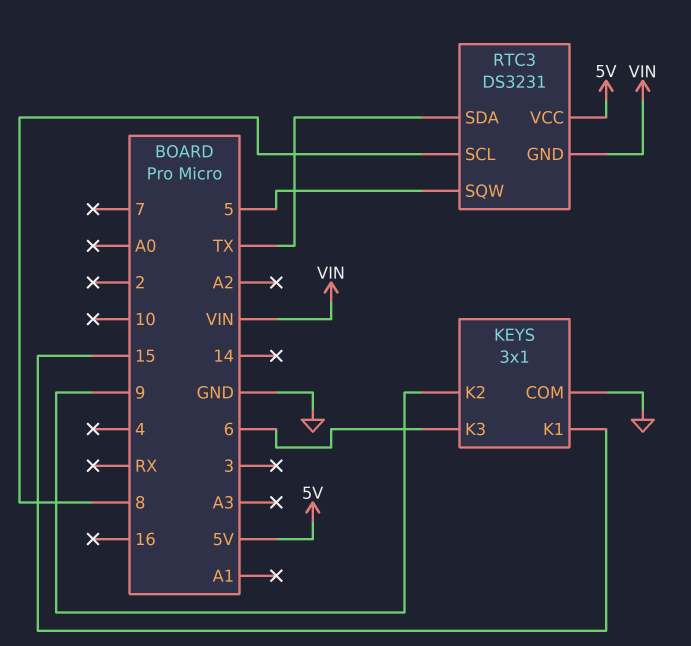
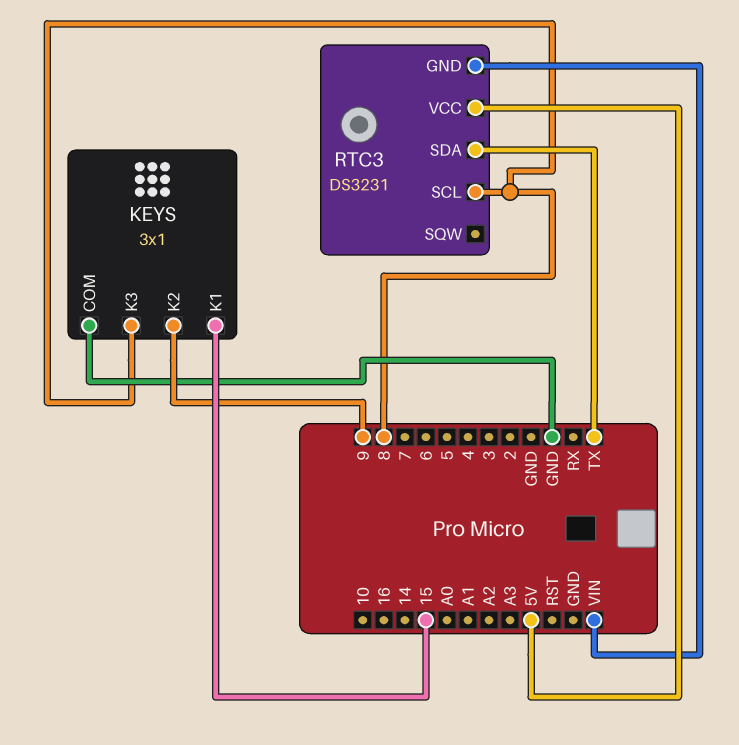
KEYS pin K3: 6 -> 8
RTC3 pin SQW: 5 -> none

